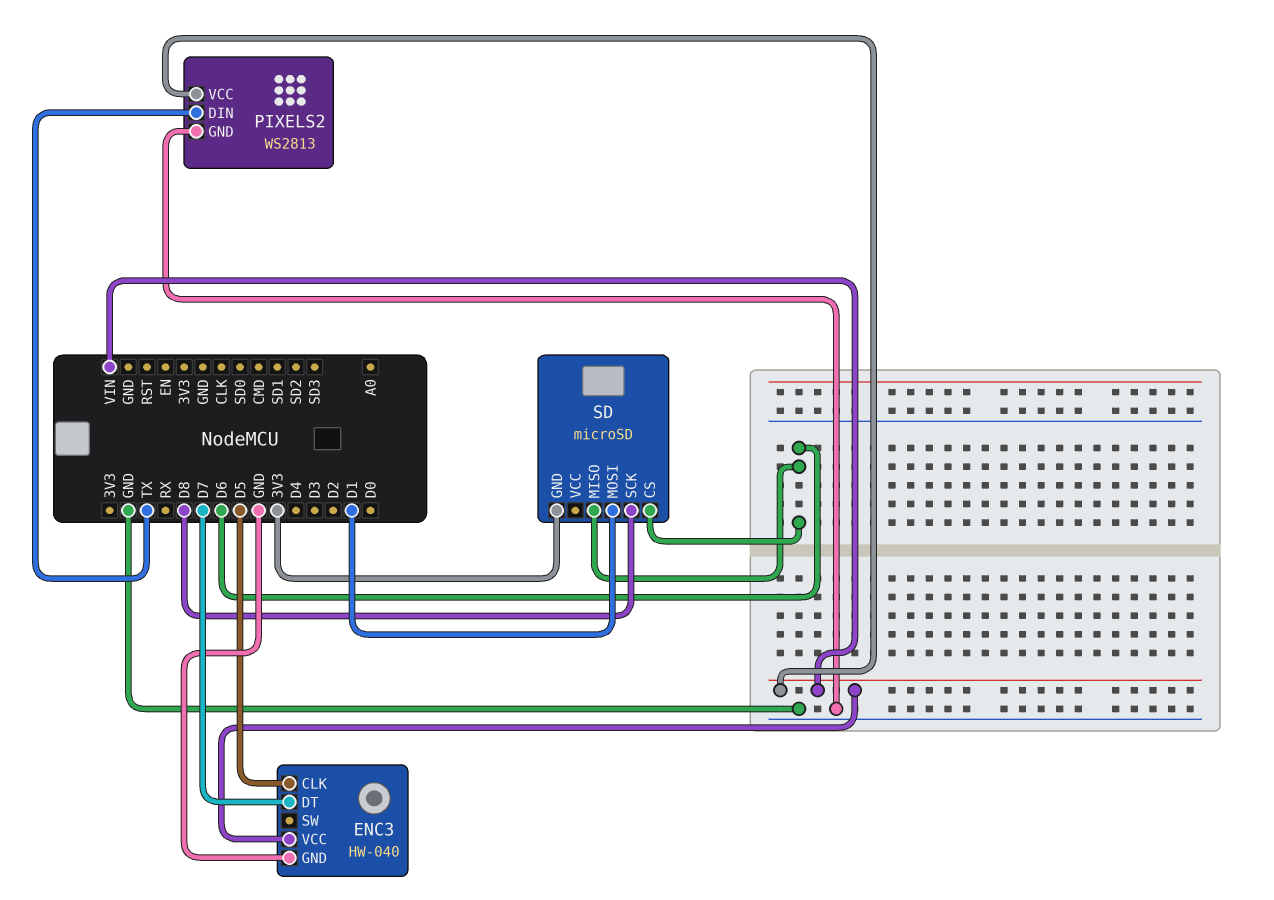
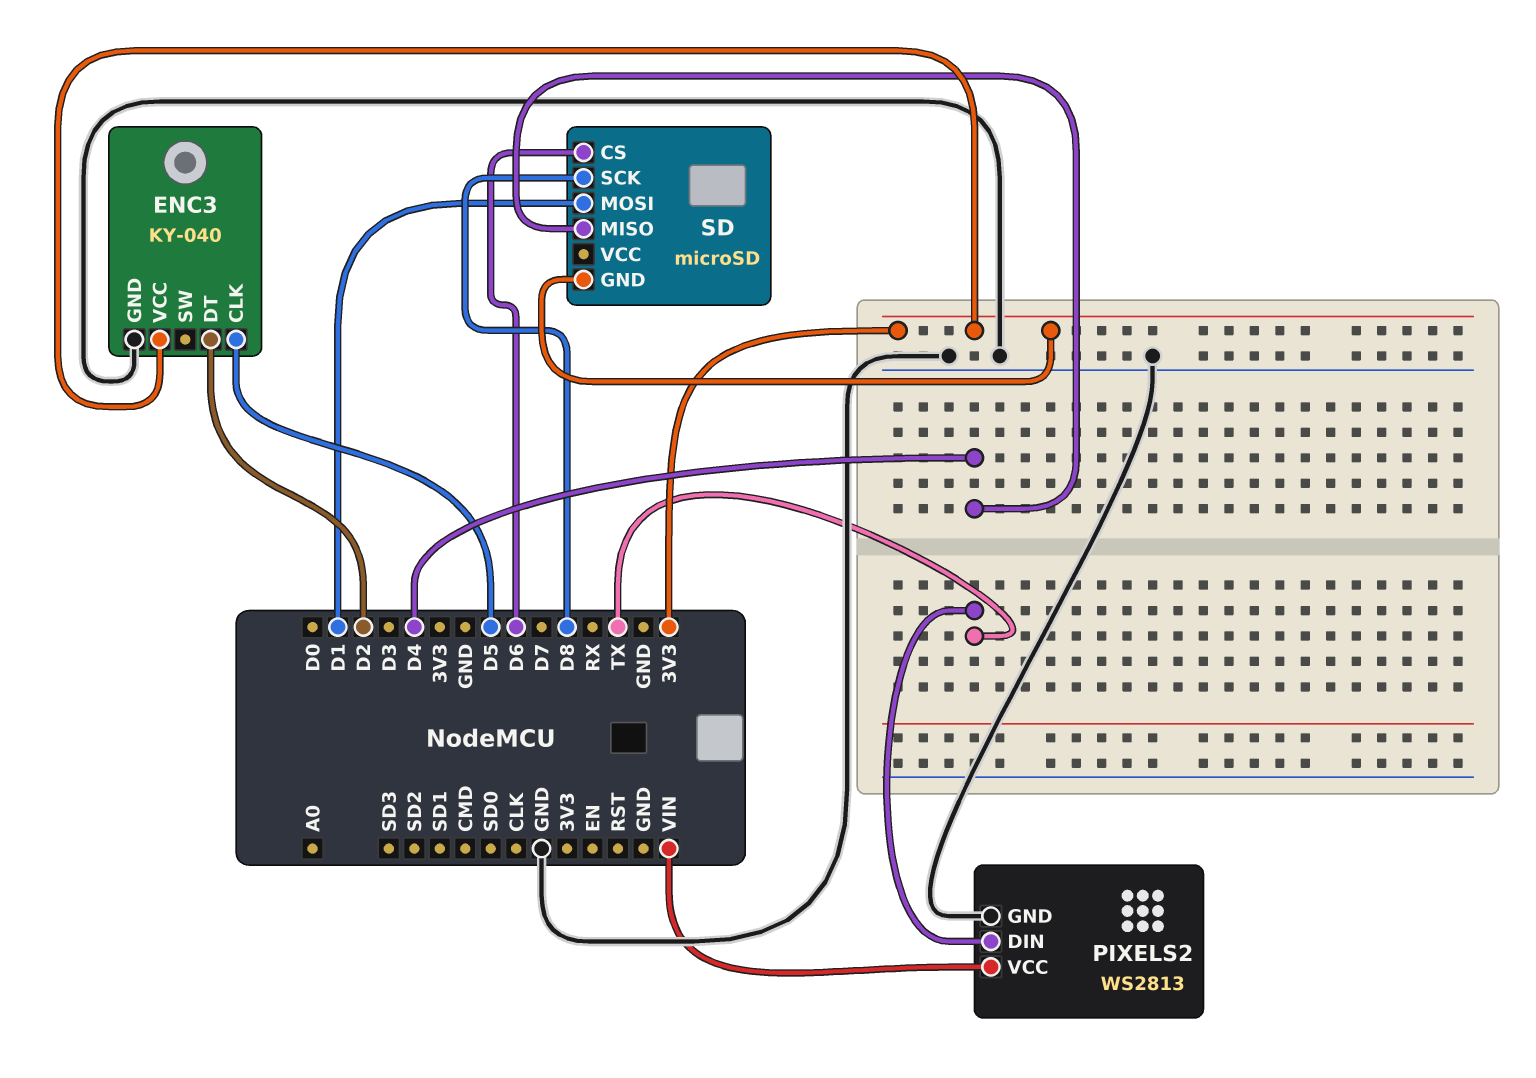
ENC3: HW-040 -> KY-040
ENC3 pin DT: D7 -> D2
ENC3 pin VCC: VIN -> 3V3
SD pin MISO: D6 -> D4

